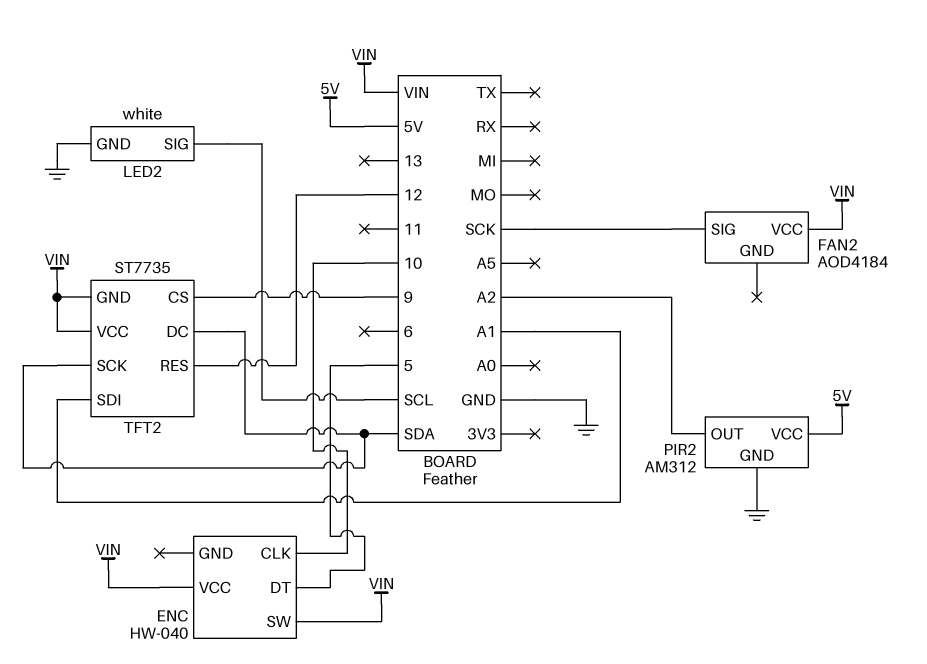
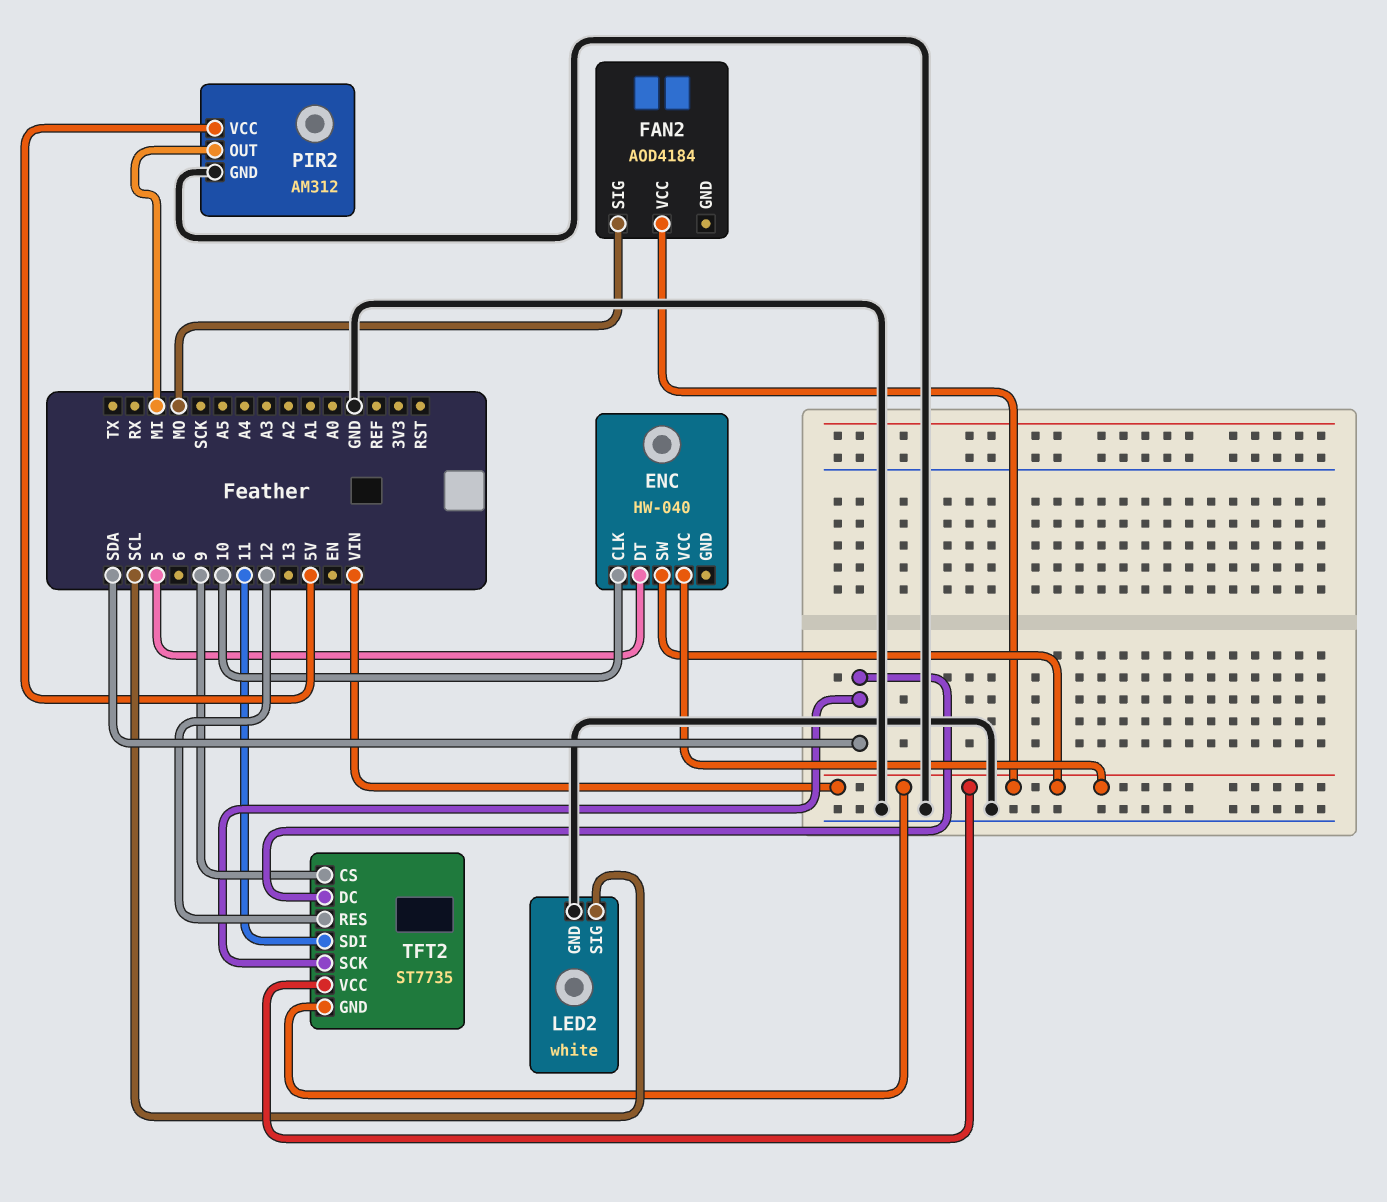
FAN2 pin SIG: SCK -> MO
PIR2 pin OUT: A2 -> MI
TFT2 pin SDI: A1 -> 11

